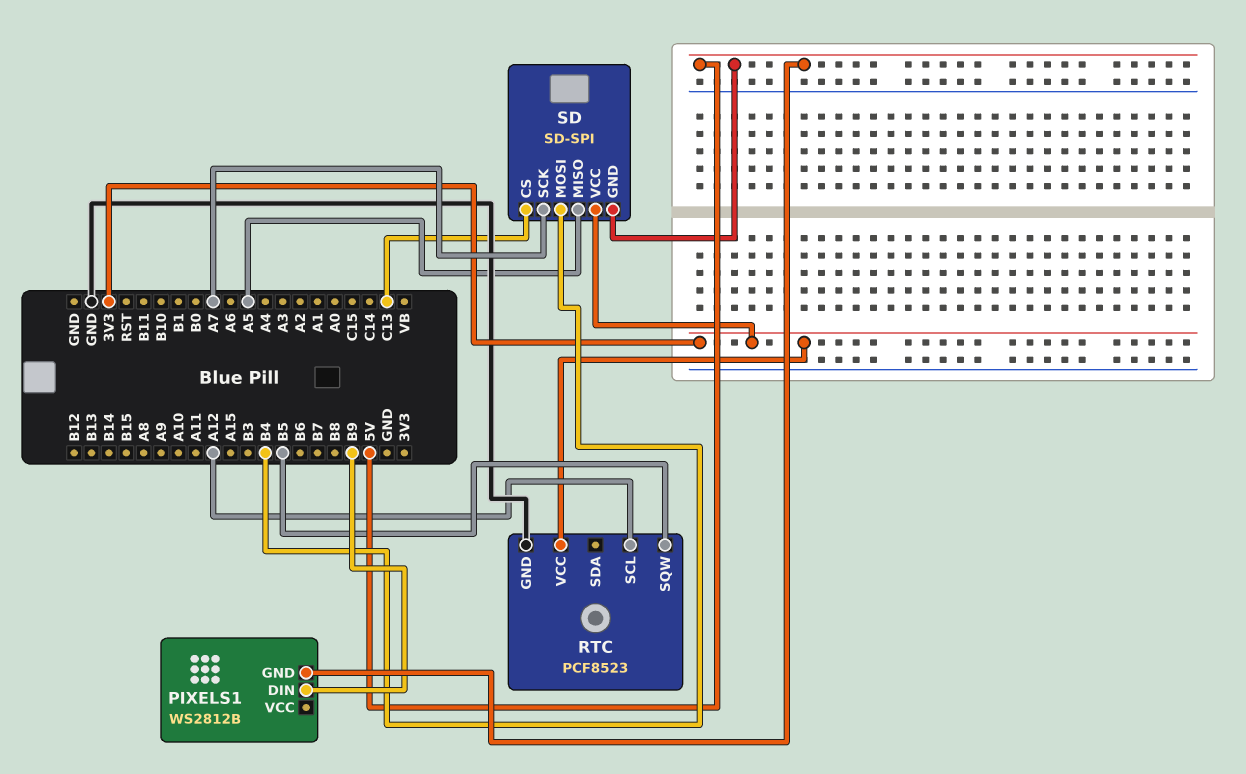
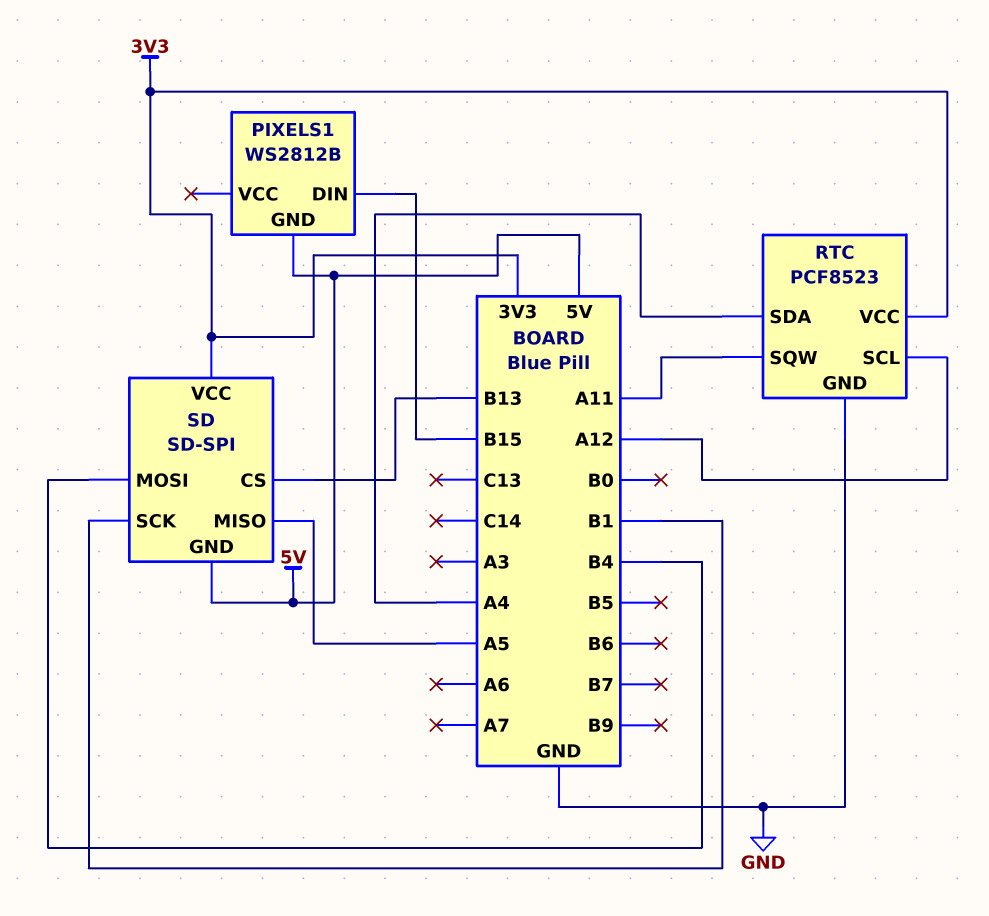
PIXELS1 pin DIN: B9 -> B15
RTC pin SDA: none -> A4
RTC pin SQW: B5 -> A11
SD pin CS: C13 -> B13
SD pin SCK: A7 -> B1

